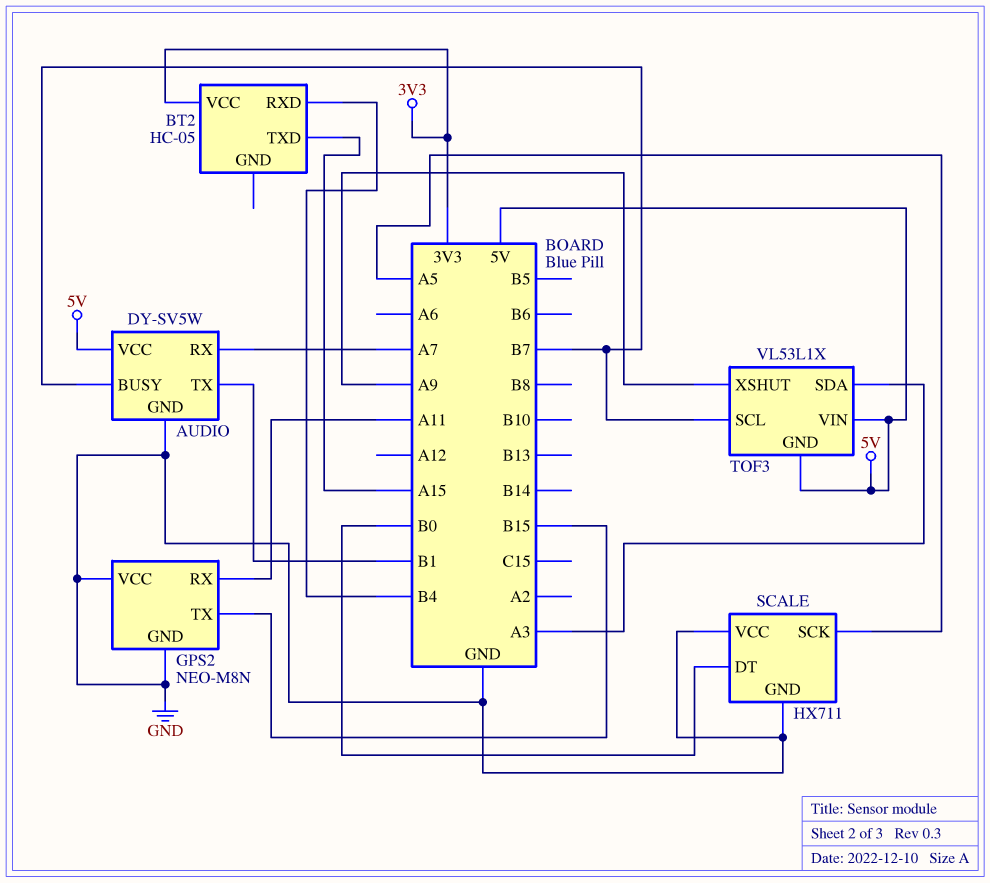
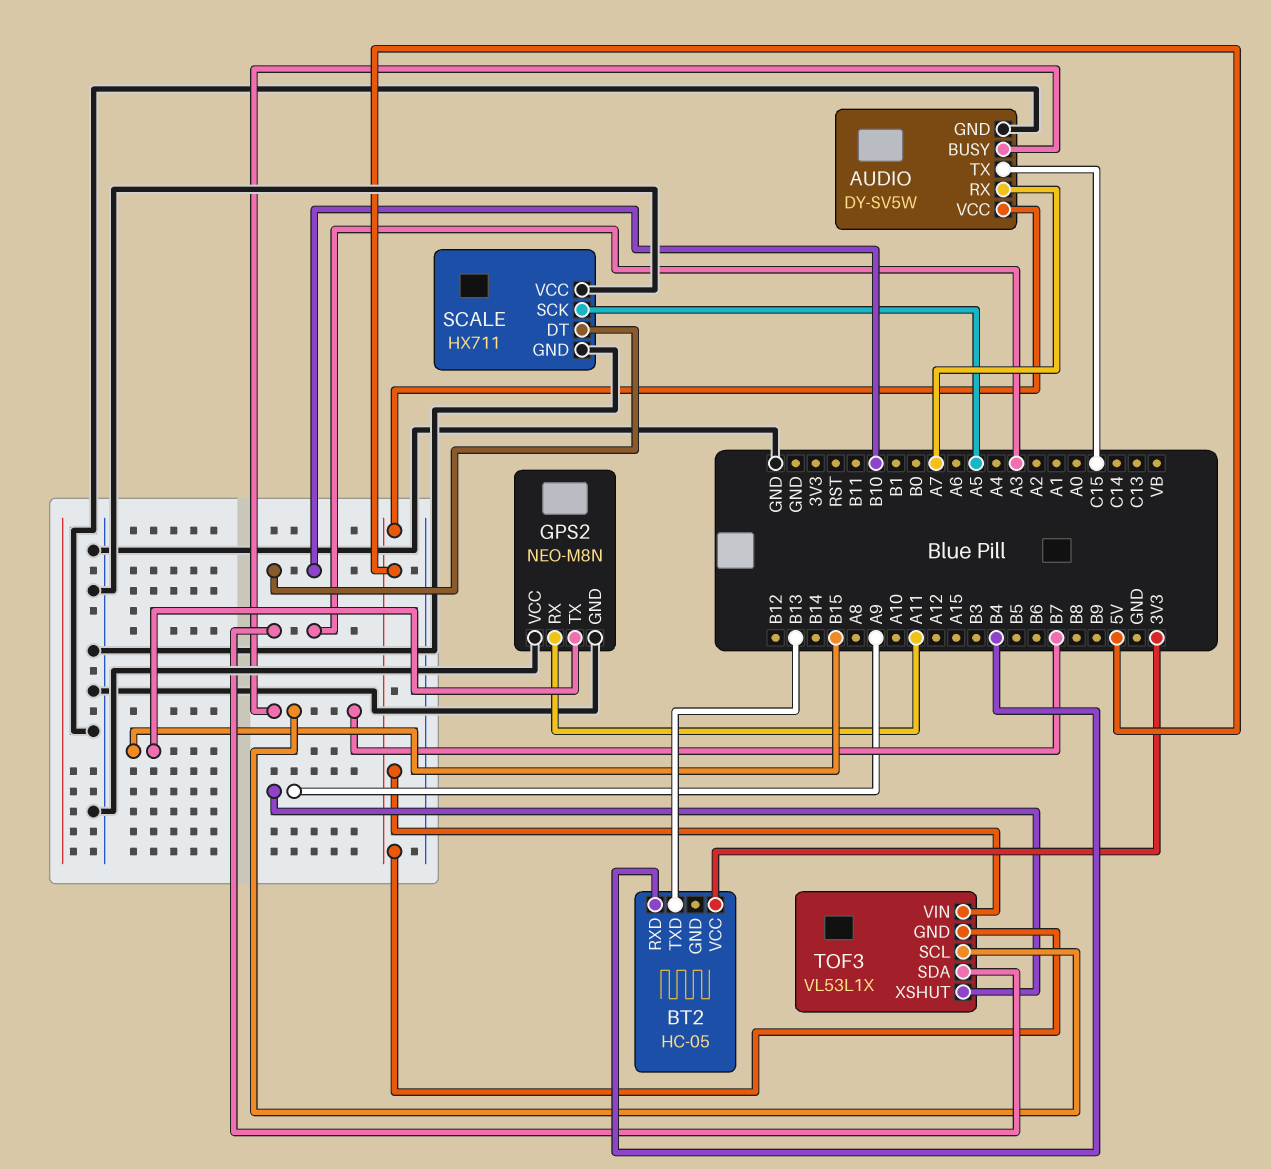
AUDIO pin TX: B1 -> C15
BT2 pin TXD: A15 -> B13
SCALE pin DT: B0 -> B10

